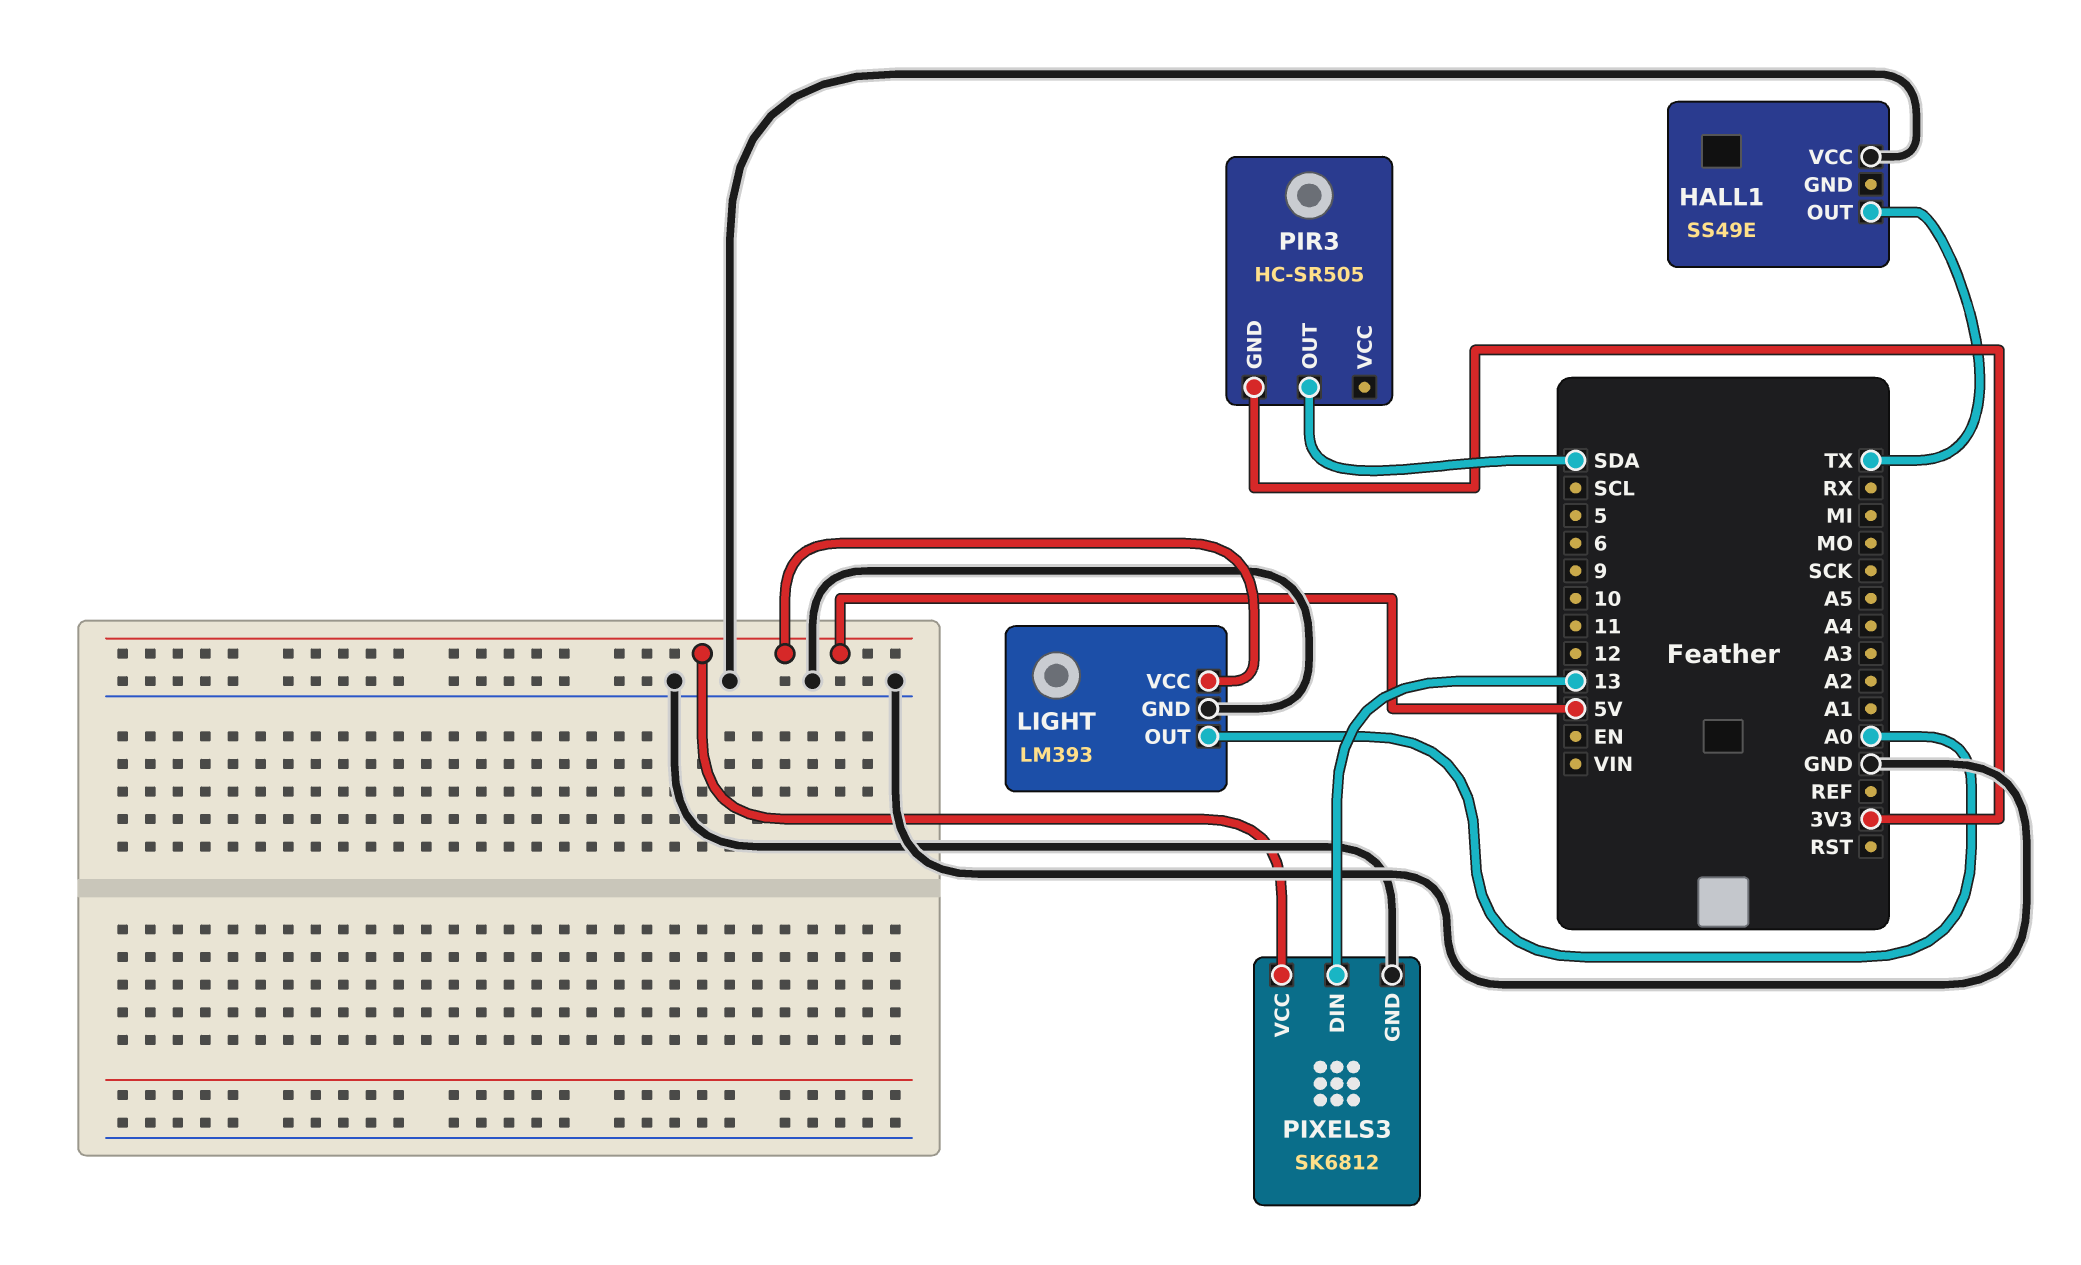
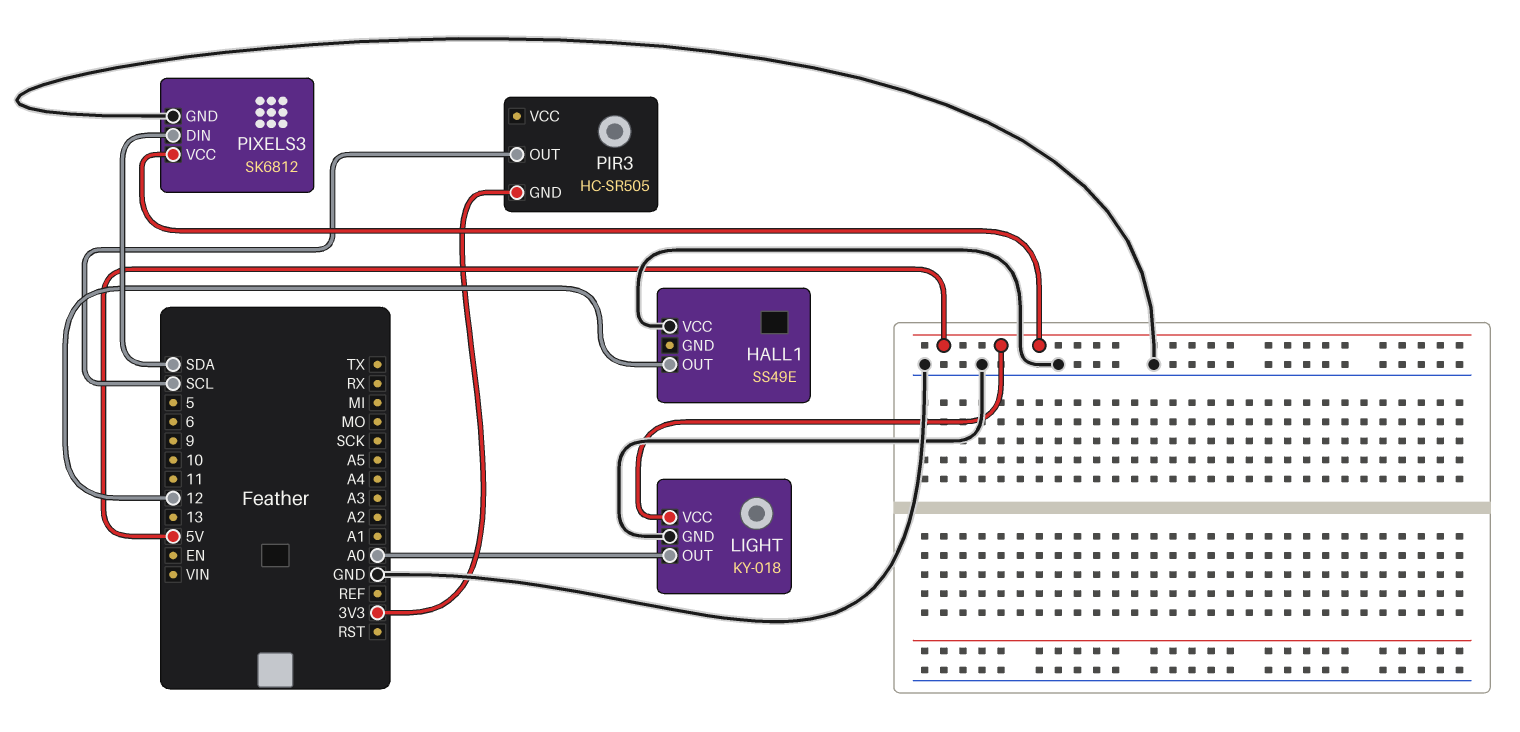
HALL1 pin OUT: TX -> 12
LIGHT: LM393 -> KY-018
PIR3 pin OUT: SDA -> SCL
PIXELS3 pin DIN: 13 -> SDA

